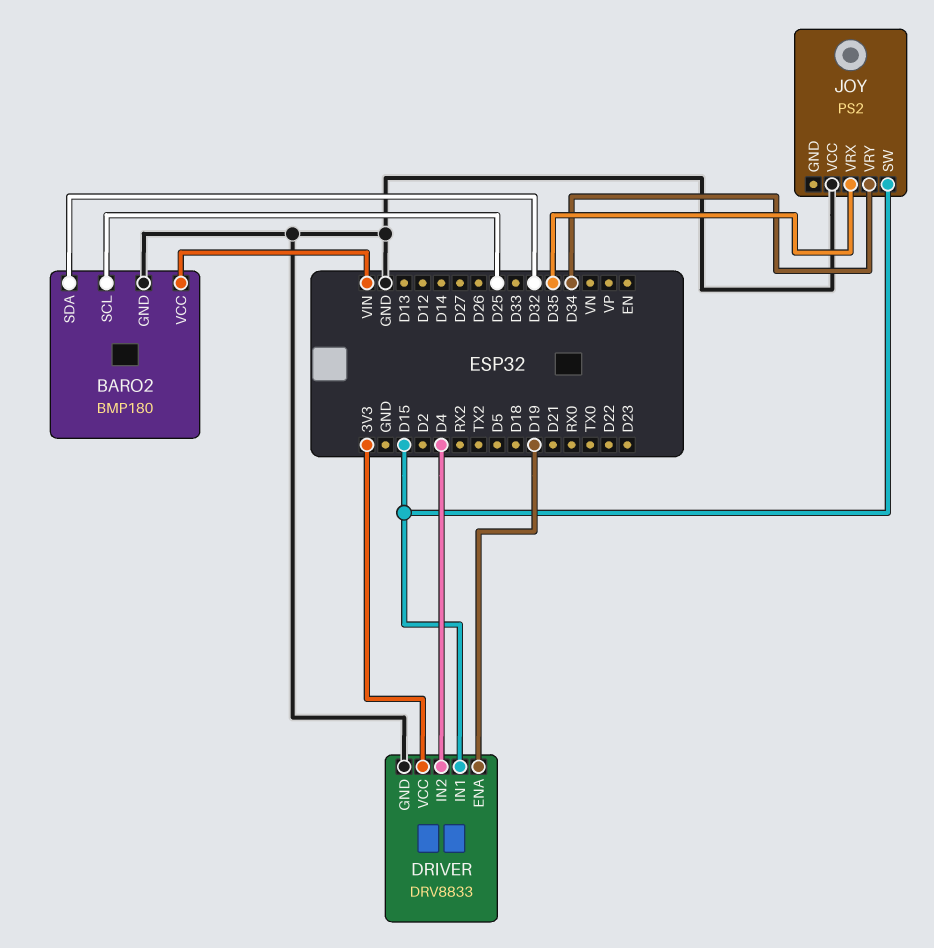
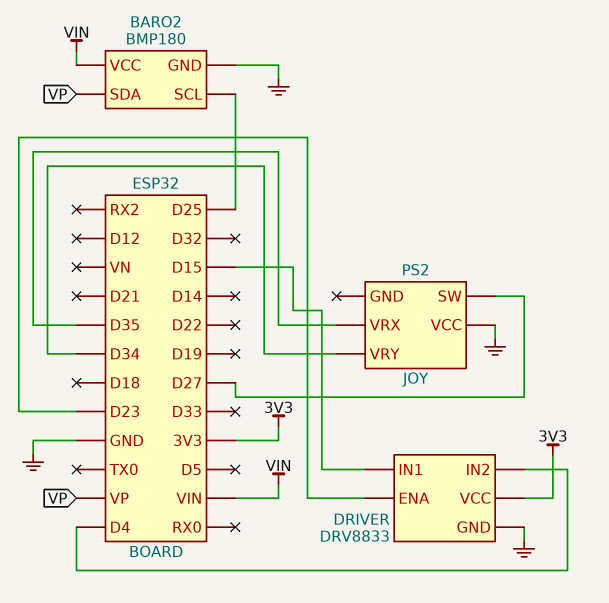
BARO2 pin SDA: D32 -> VP
DRIVER pin ENA: D19 -> D23
JOY pin SW: D15 -> D27

